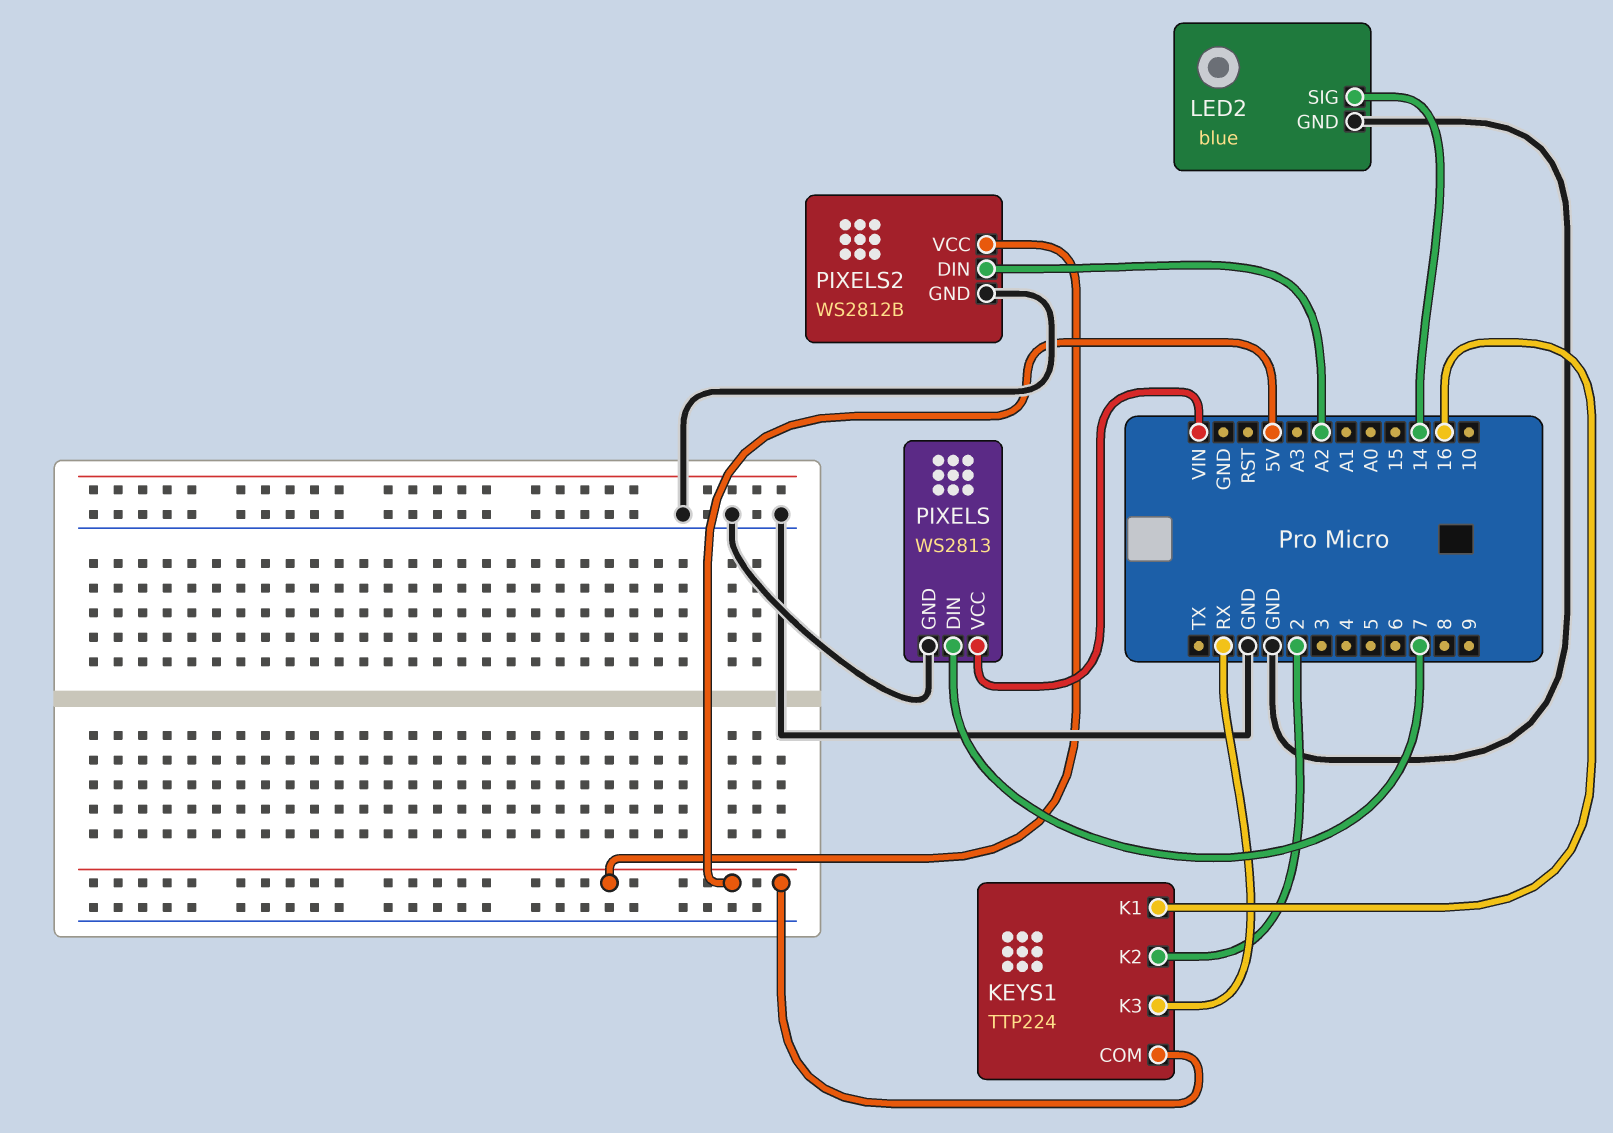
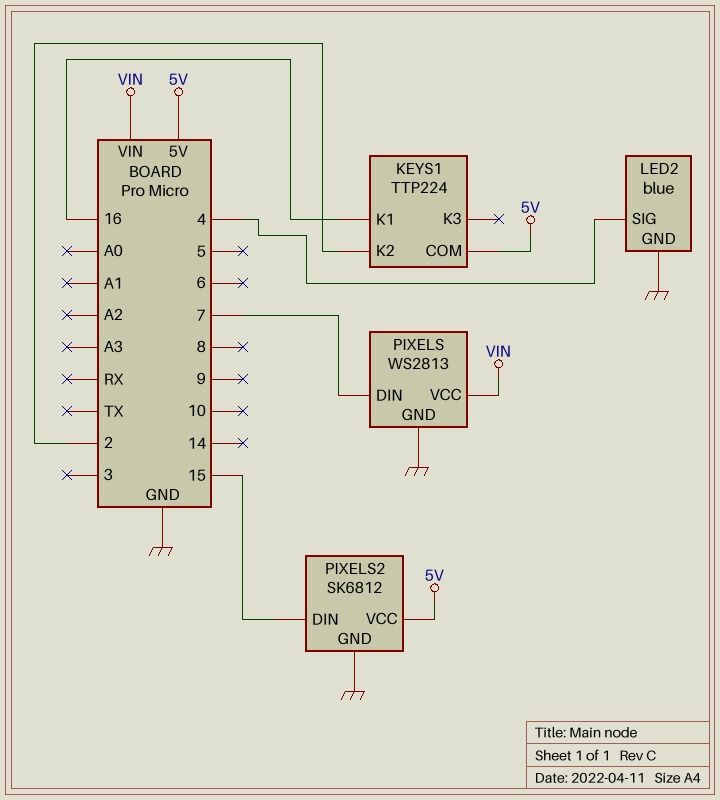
KEYS1 pin K3: RX -> none
LED2 pin SIG: 14 -> 4
PIXELS2: WS2812B -> SK6812
PIXELS2 pin DIN: A2 -> 15

